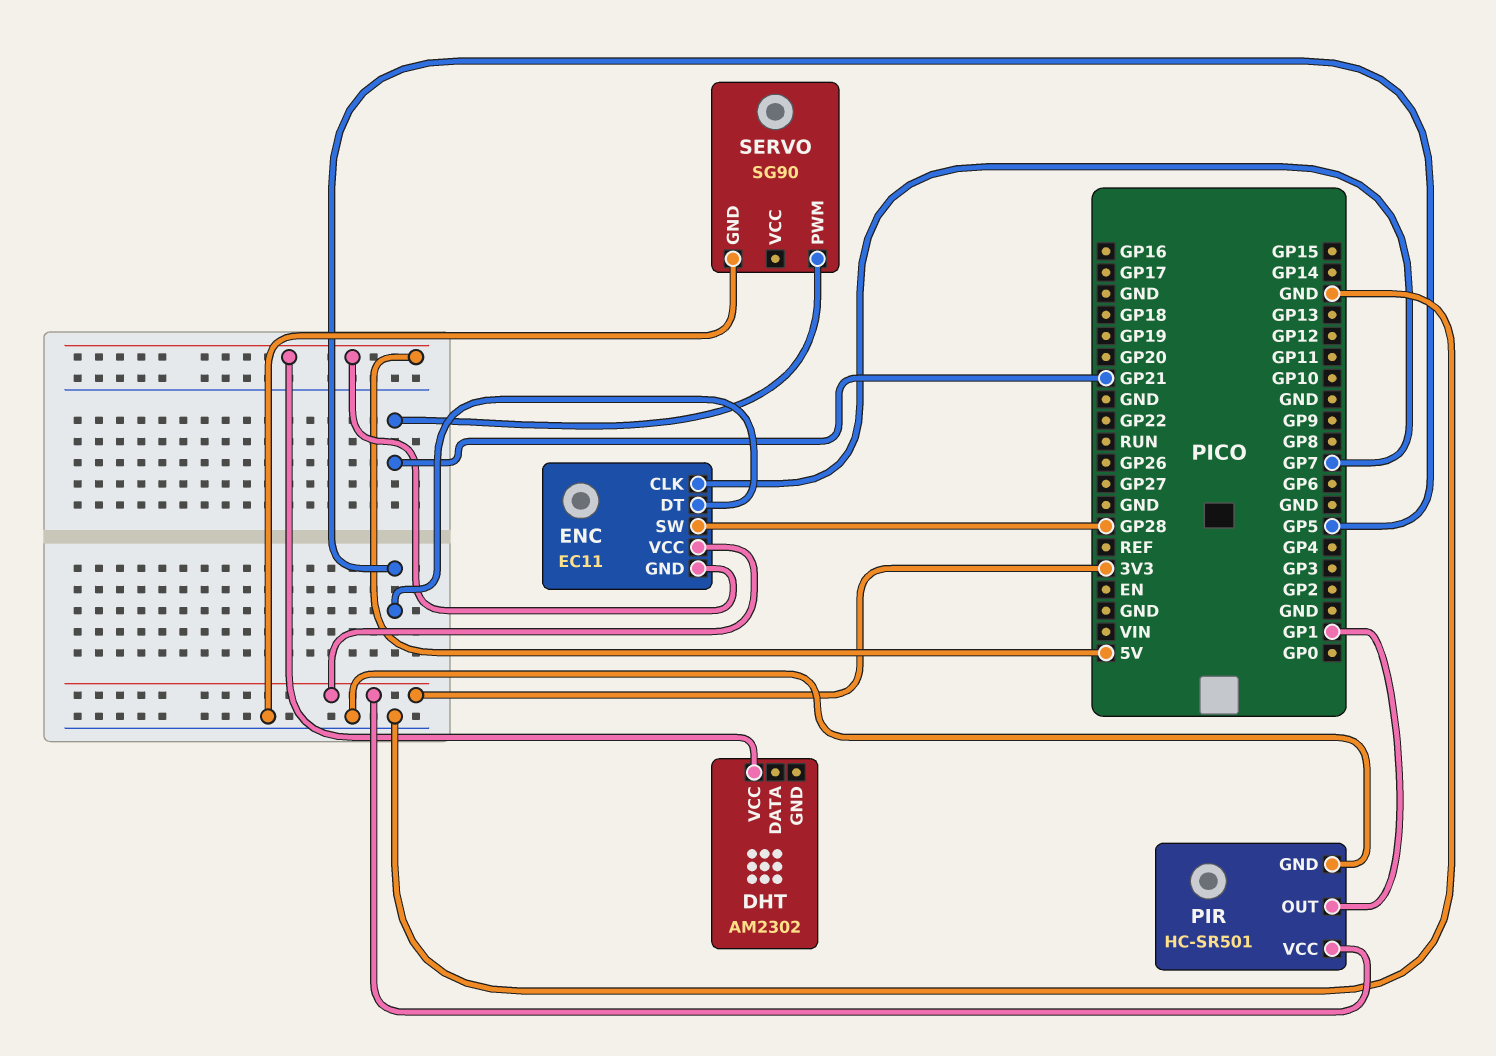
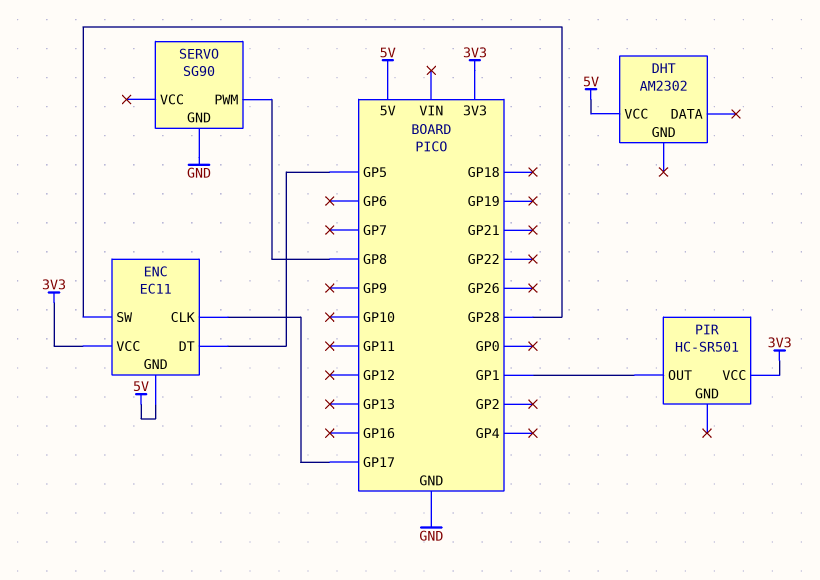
ENC pin CLK: GP7 -> GP17
PIR pin GND: GND -> none
SERVO pin PWM: GP21 -> GP8

